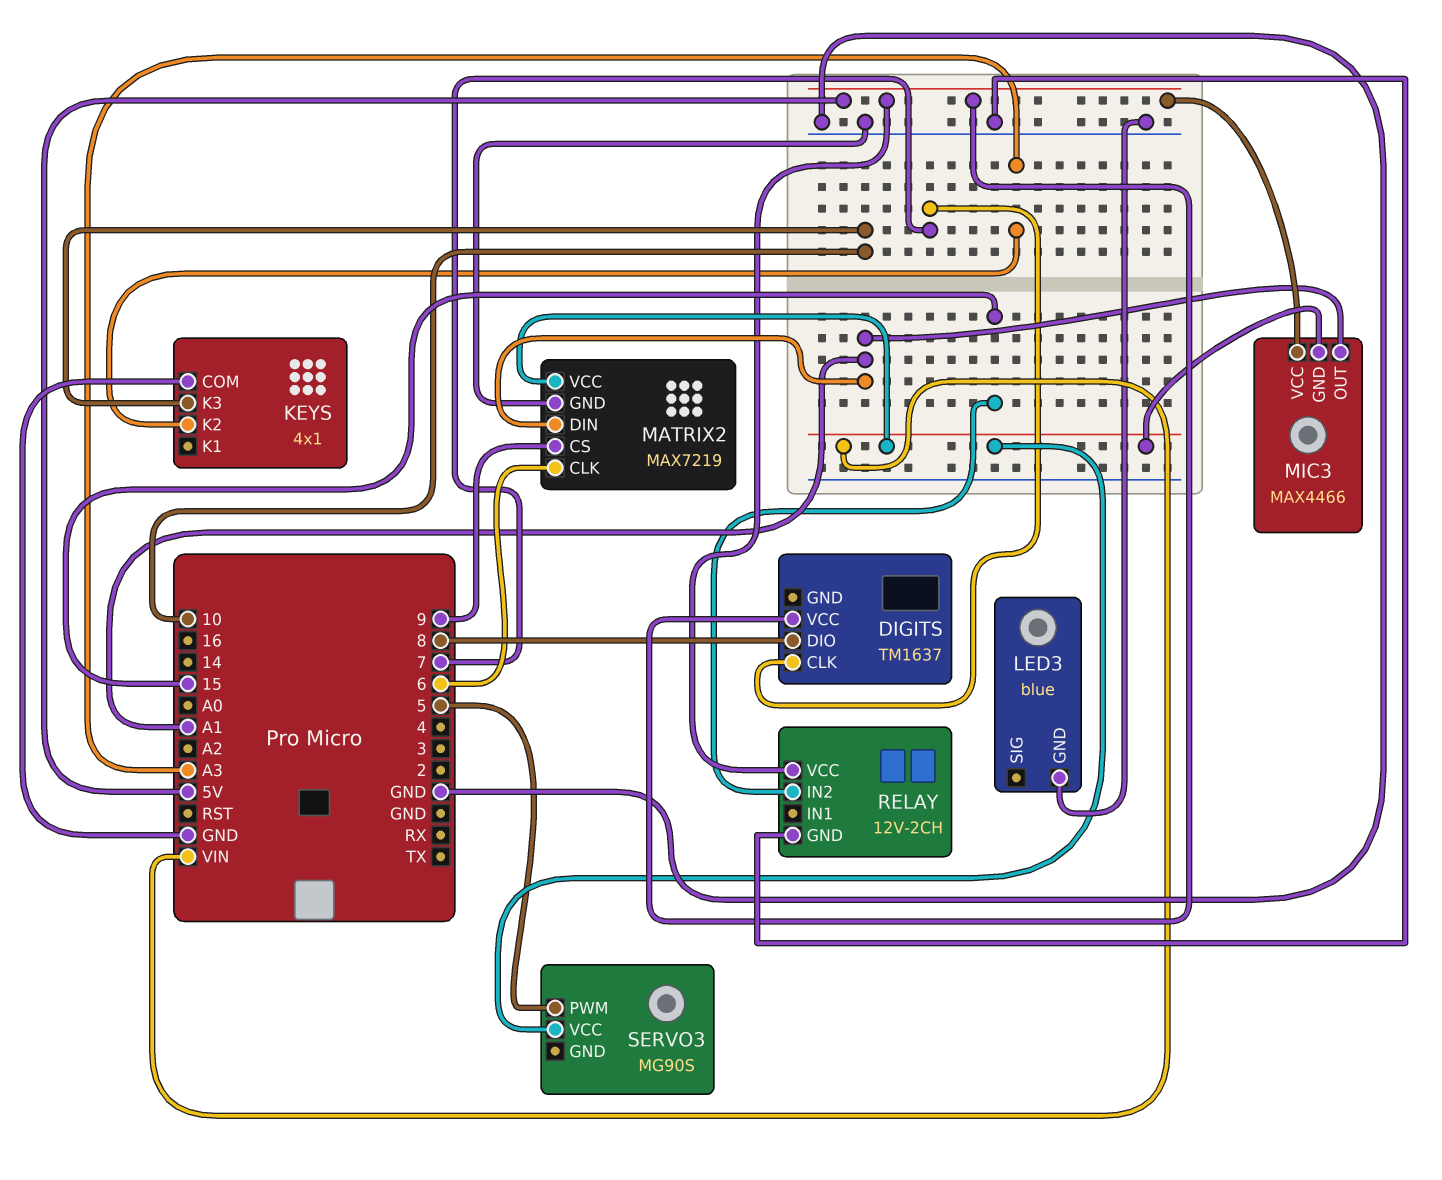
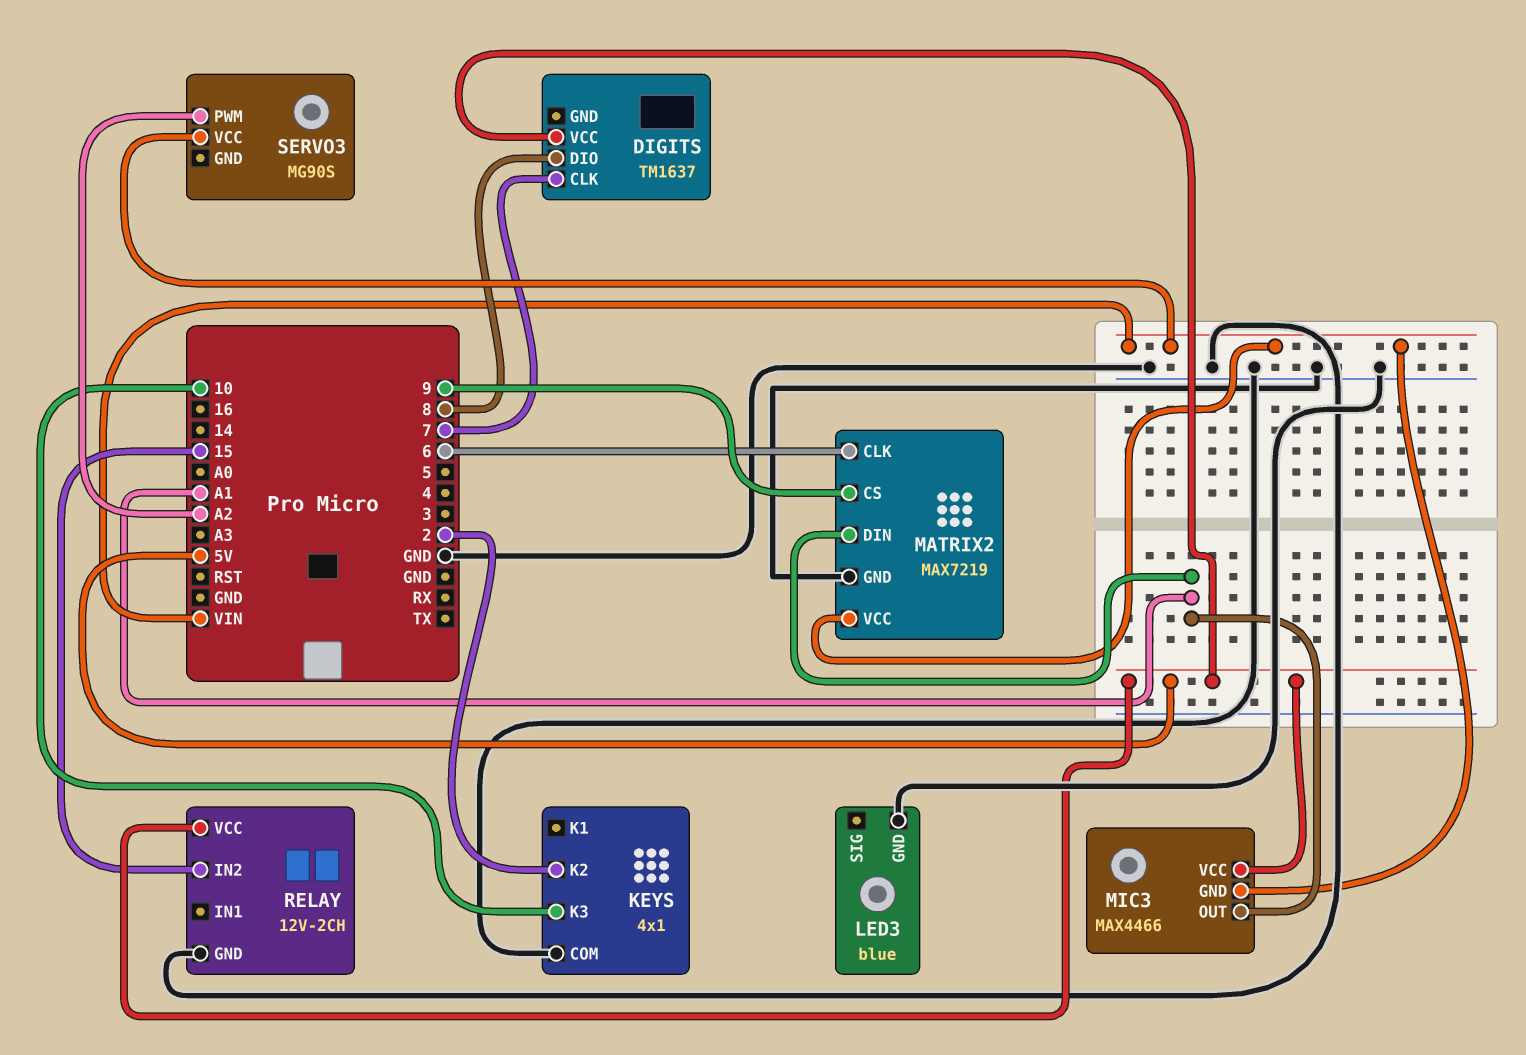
KEYS pin K2: A3 -> 2
SERVO3 pin PWM: 5 -> A2

